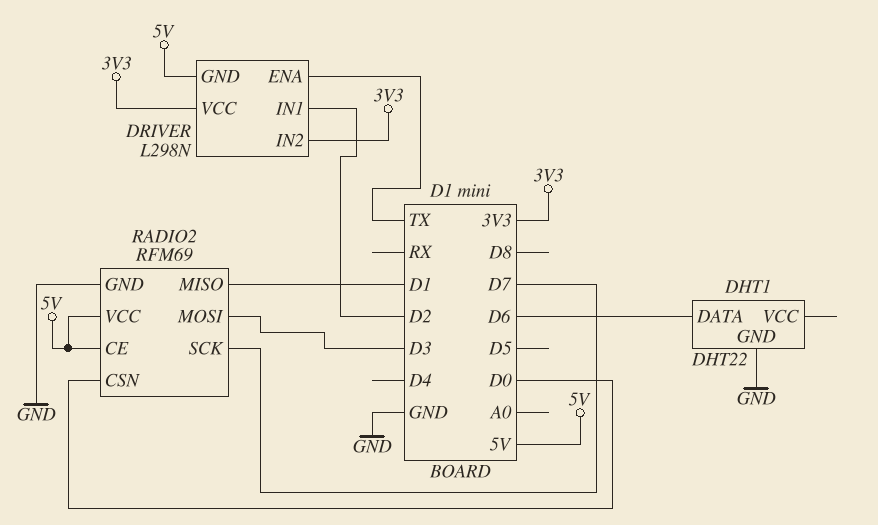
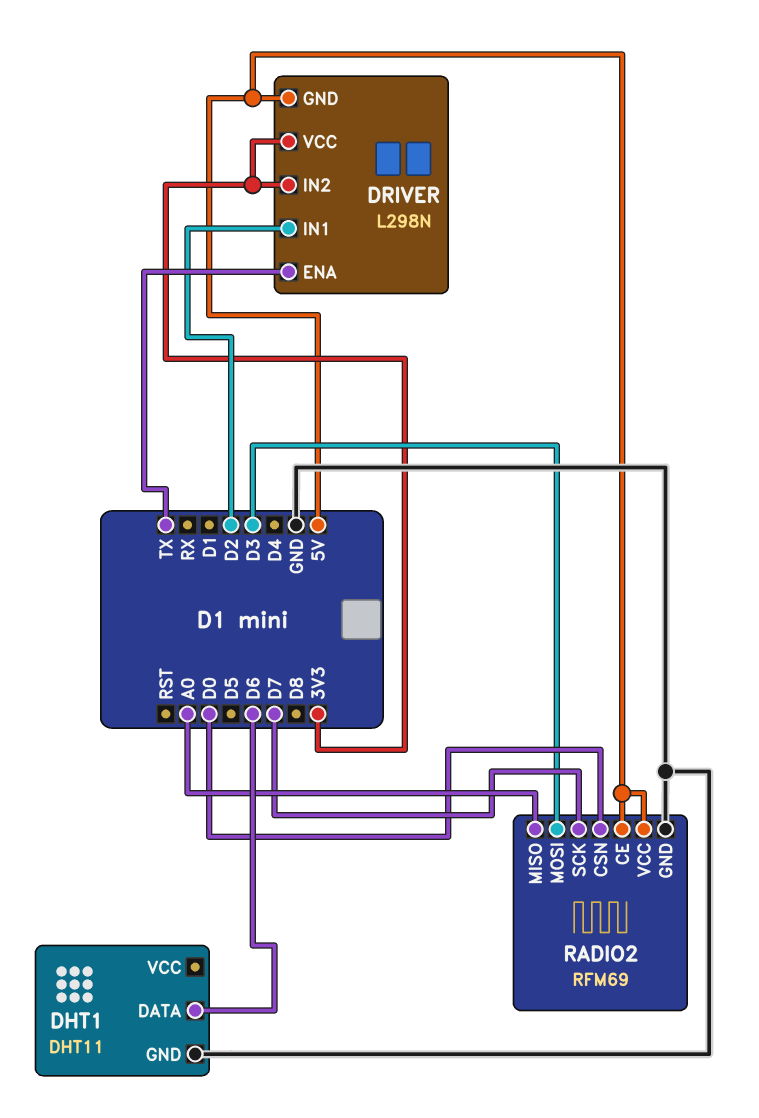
DHT1: DHT22 -> DHT11
RADIO2 pin MISO: D1 -> A0

